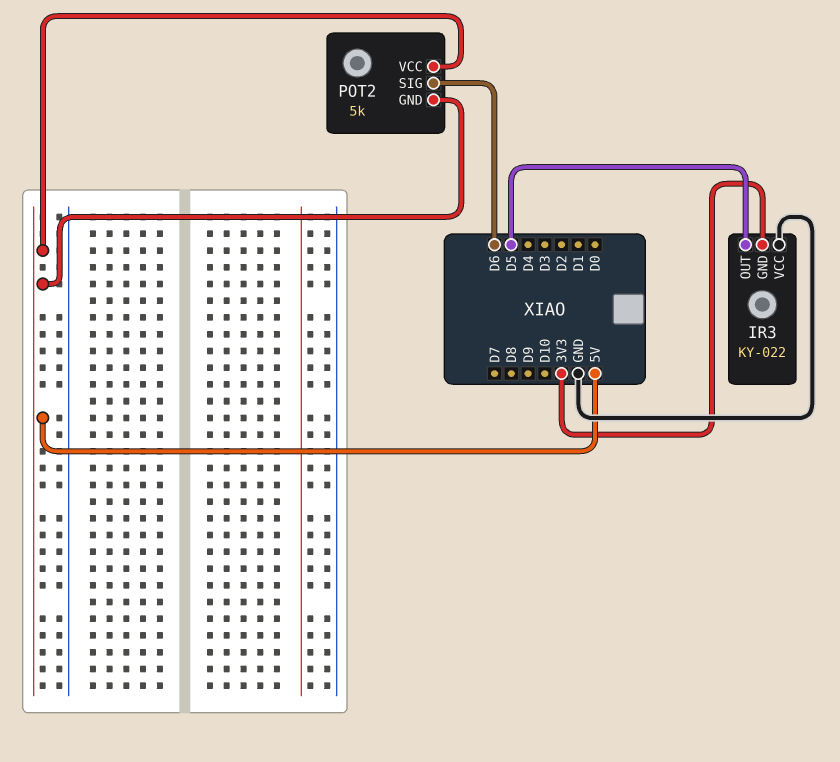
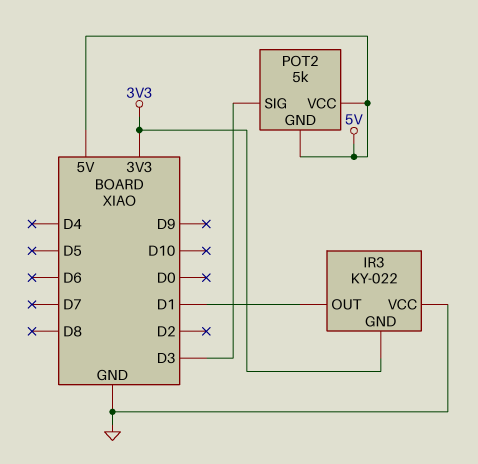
IR3 pin OUT: D5 -> D1
POT2 pin SIG: D6 -> D3

